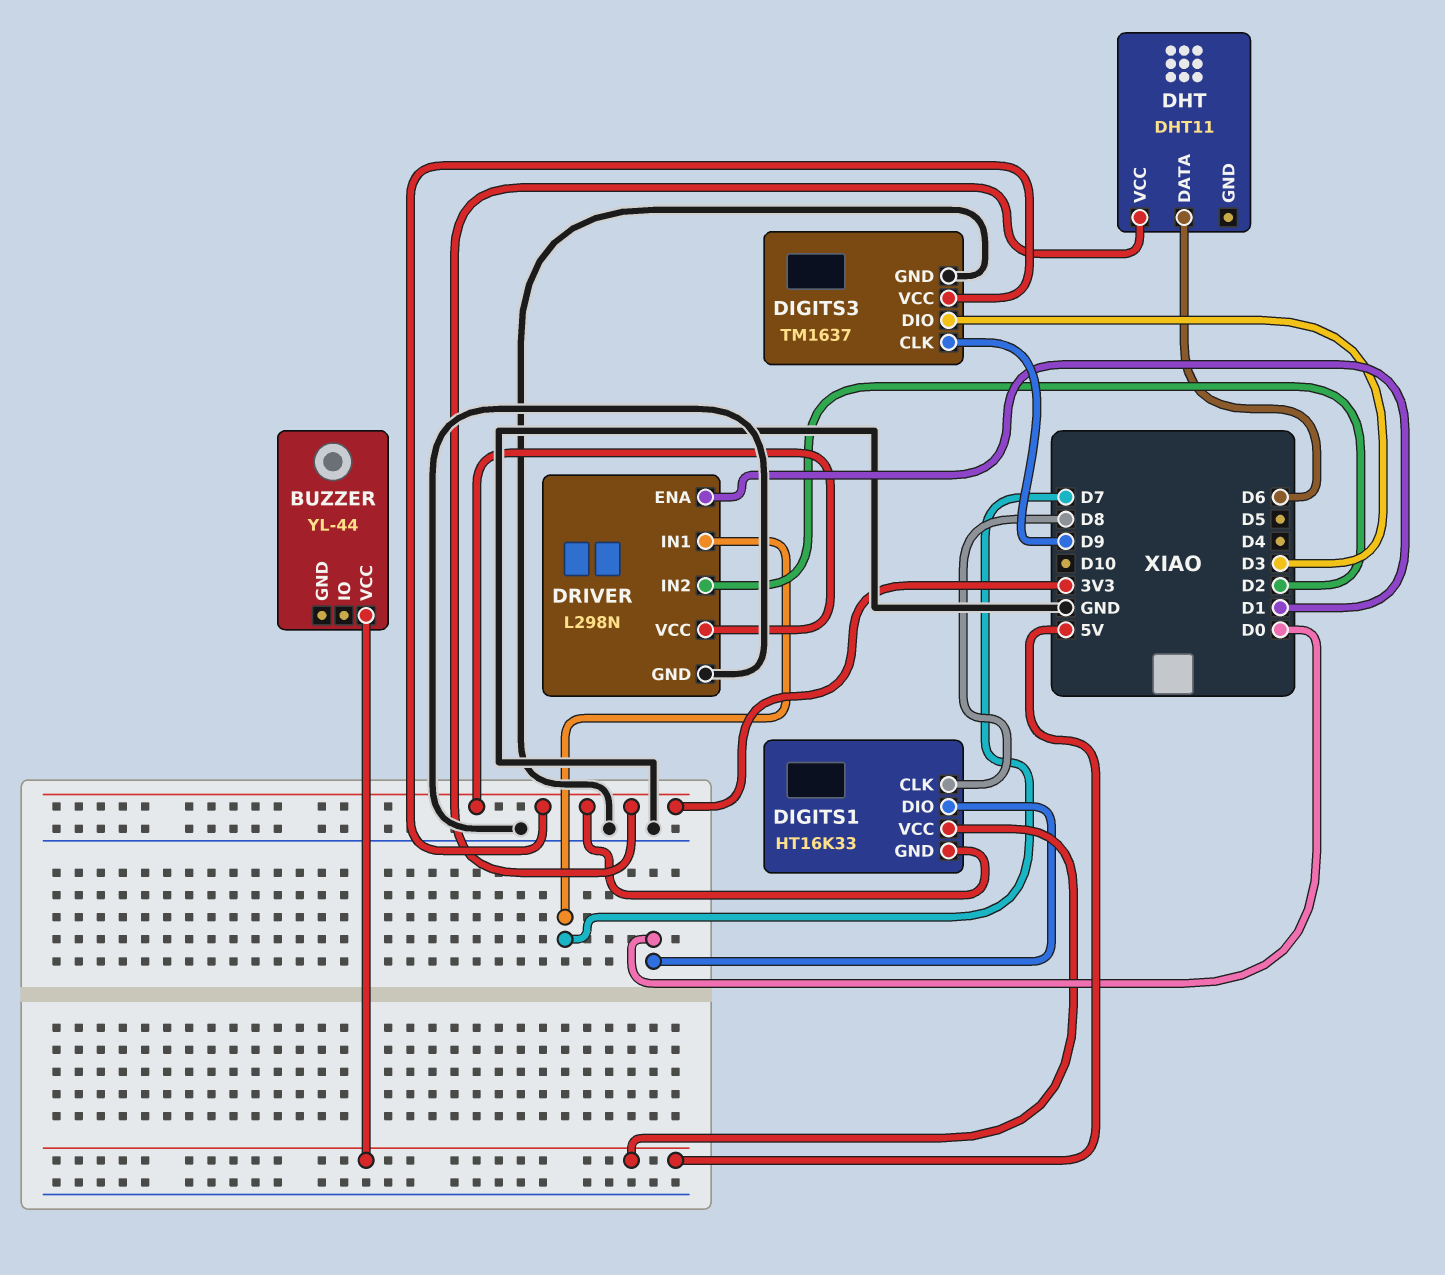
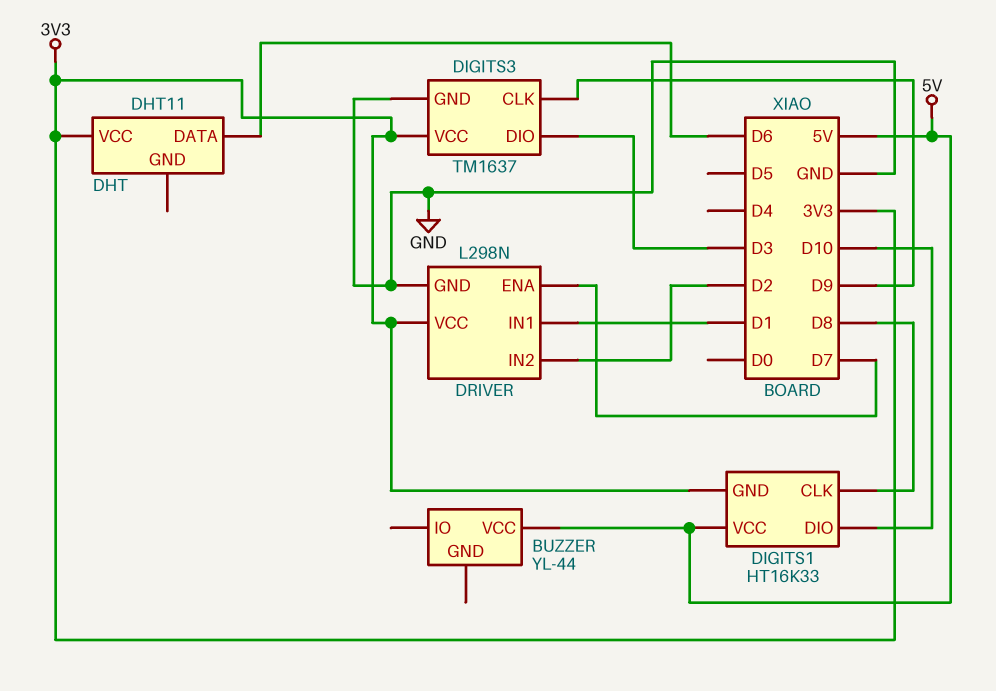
DIGITS1 pin DIO: D0 -> D10
DRIVER pin ENA: D1 -> D7
DRIVER pin IN1: D7 -> D1

